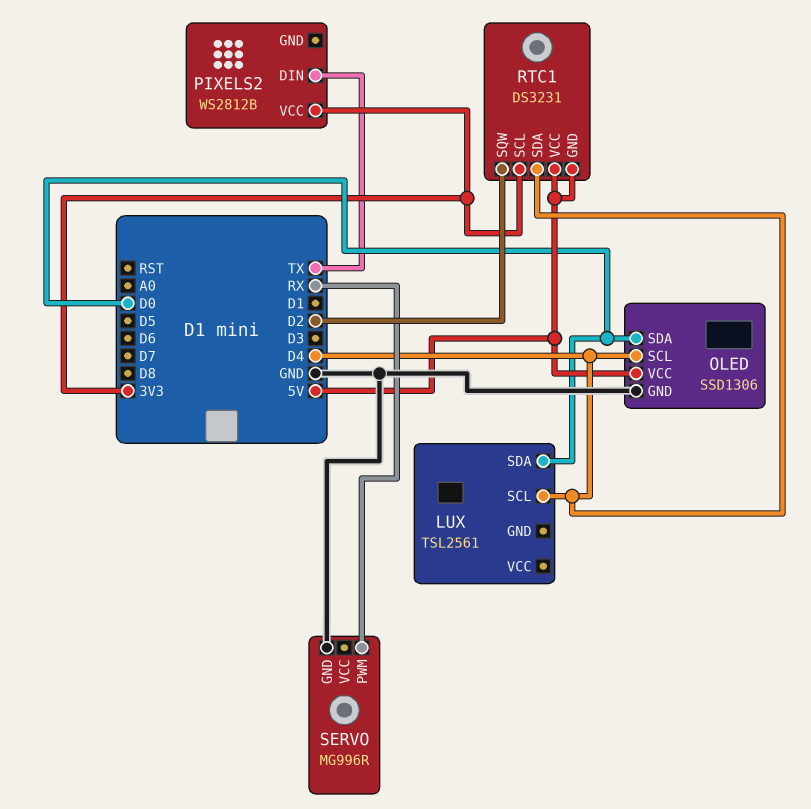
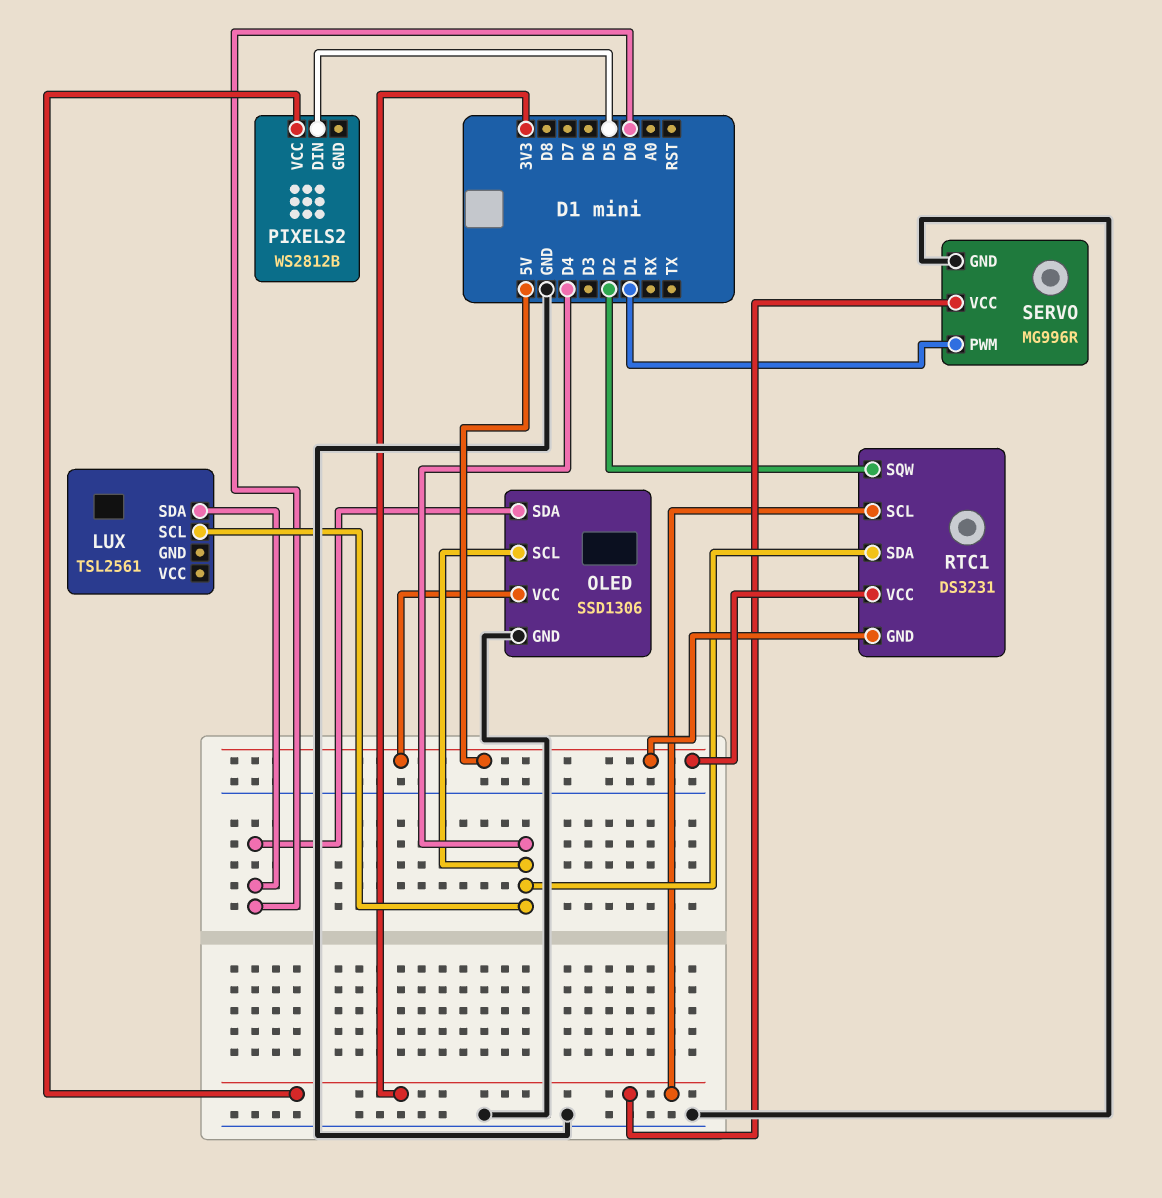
PIXELS2 pin DIN: TX -> D5
SERVO pin PWM: RX -> D1
SERVO pin VCC: none -> 3V3

